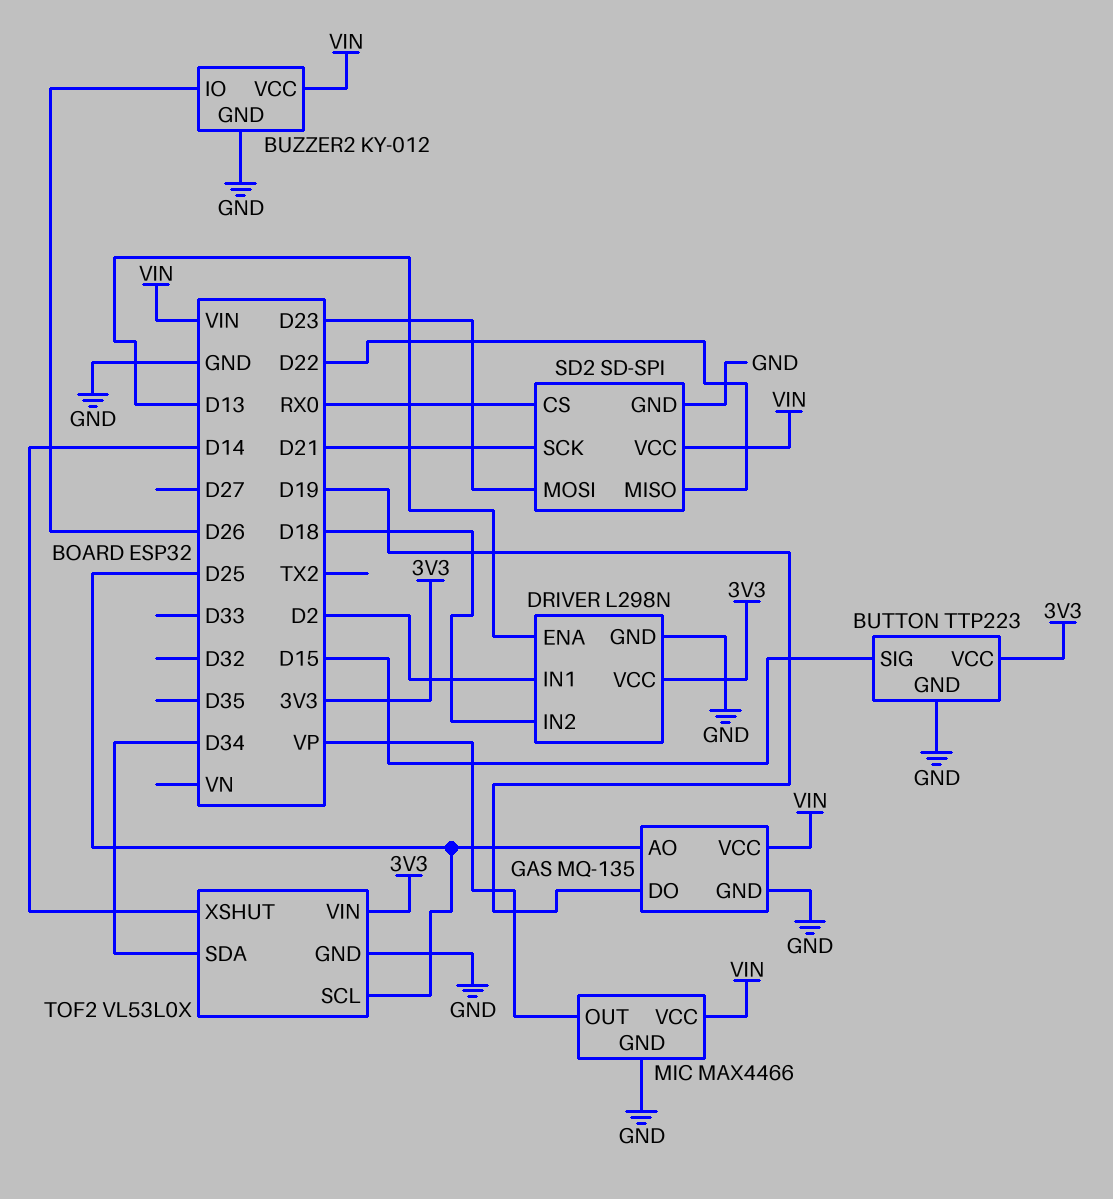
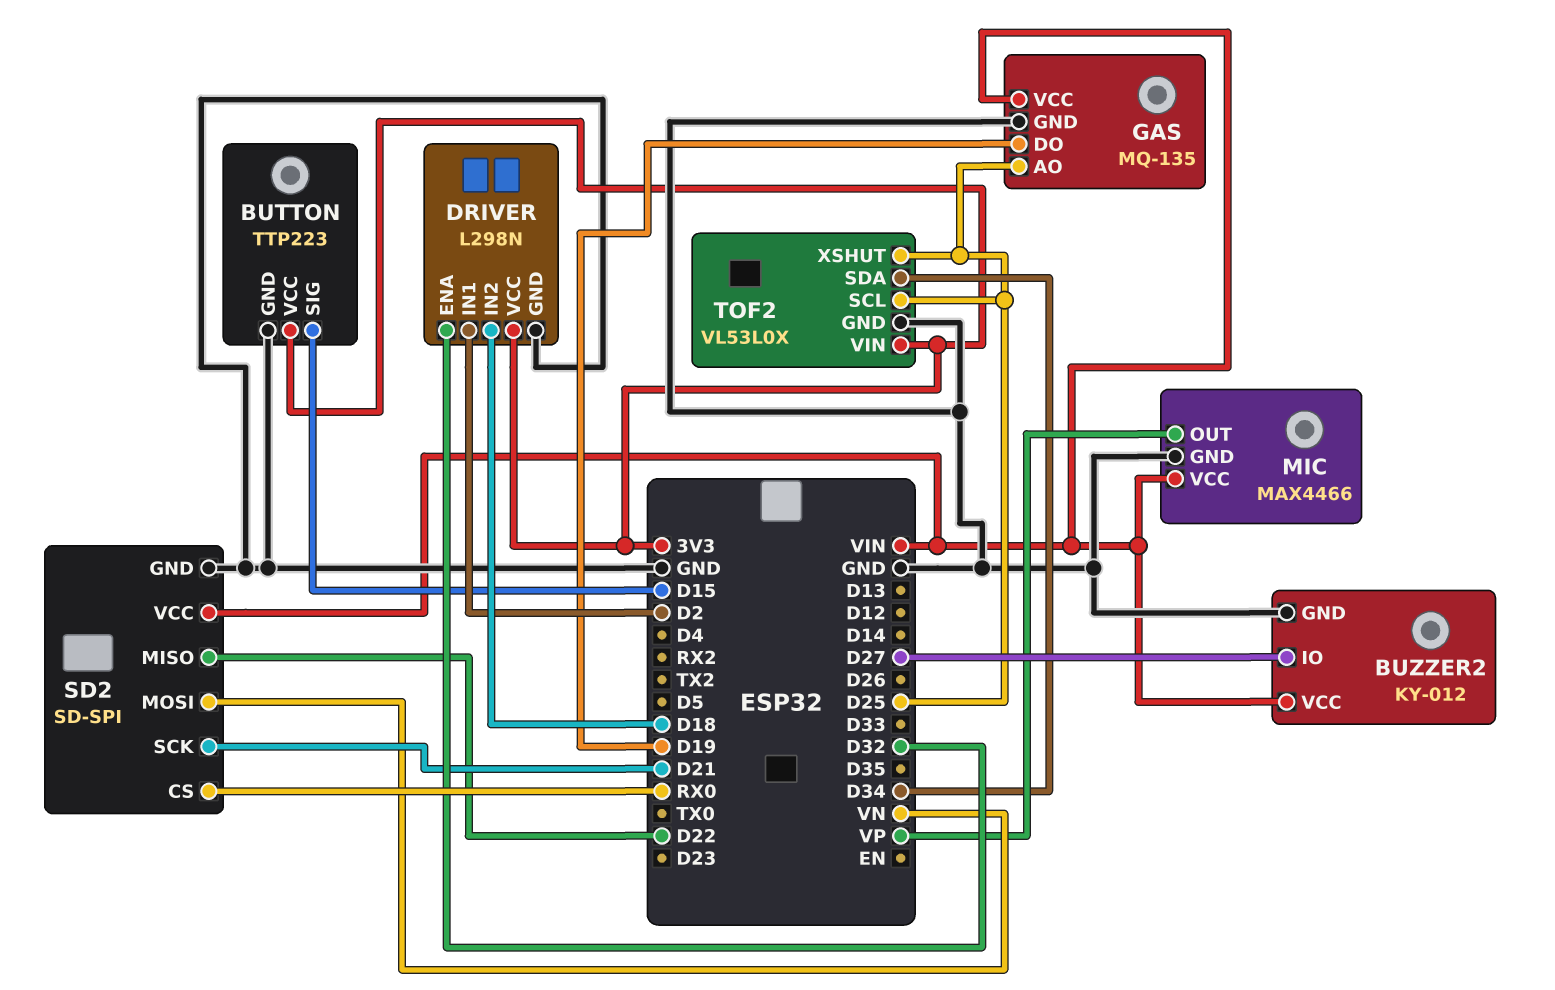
BUZZER2 pin IO: D26 -> D27
DRIVER pin ENA: D13 -> D32
SD2 pin MOSI: D23 -> VN
TOF2 pin XSHUT: D14 -> D25

